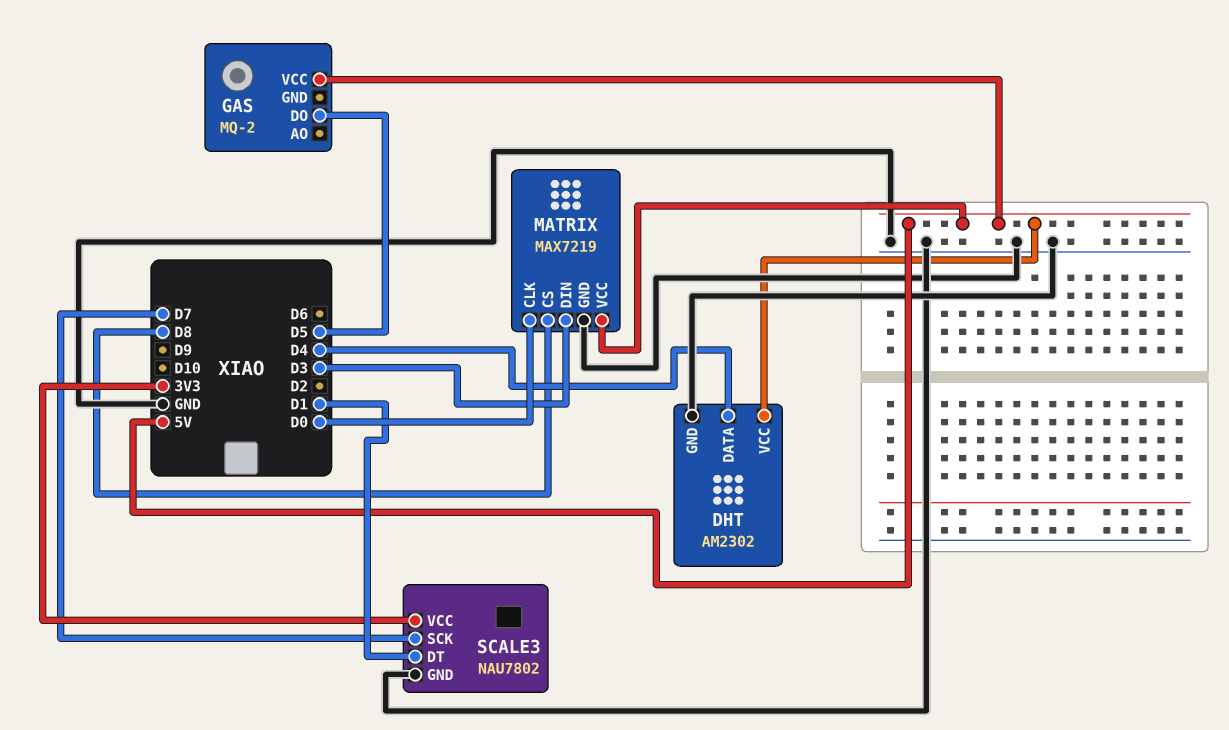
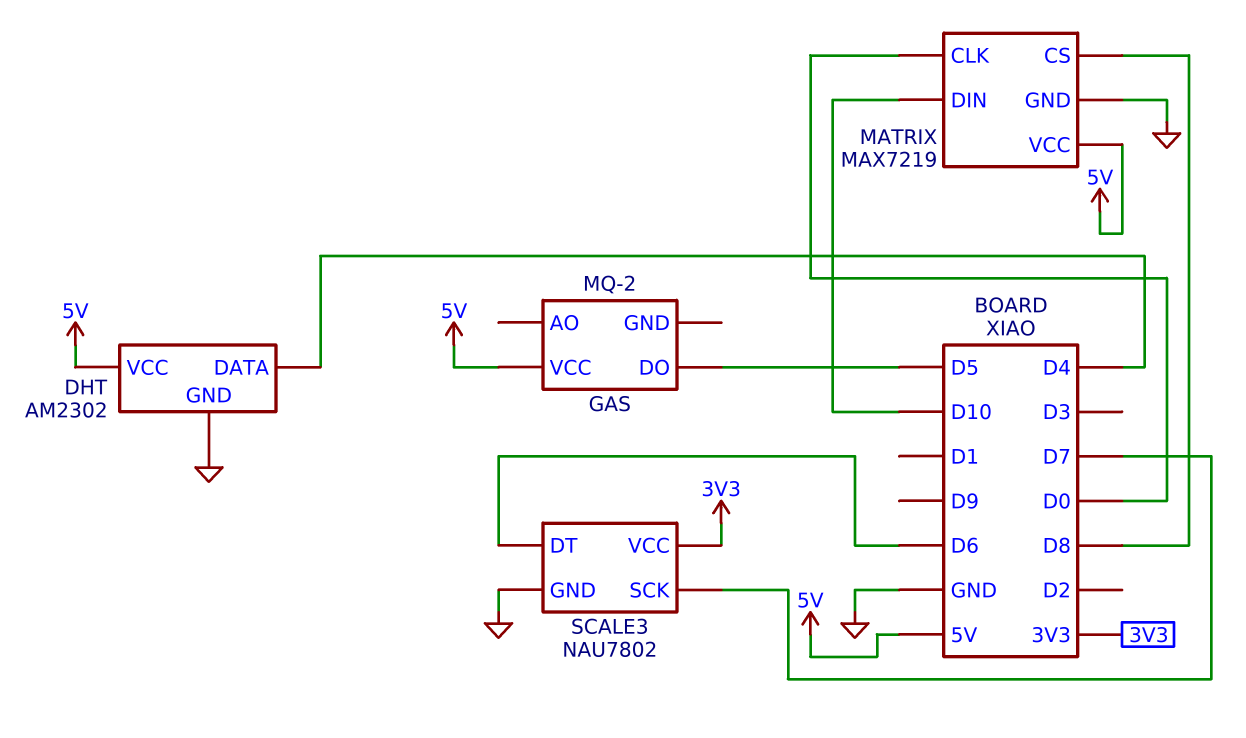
MATRIX pin DIN: D3 -> D10
SCALE3 pin DT: D1 -> D6

